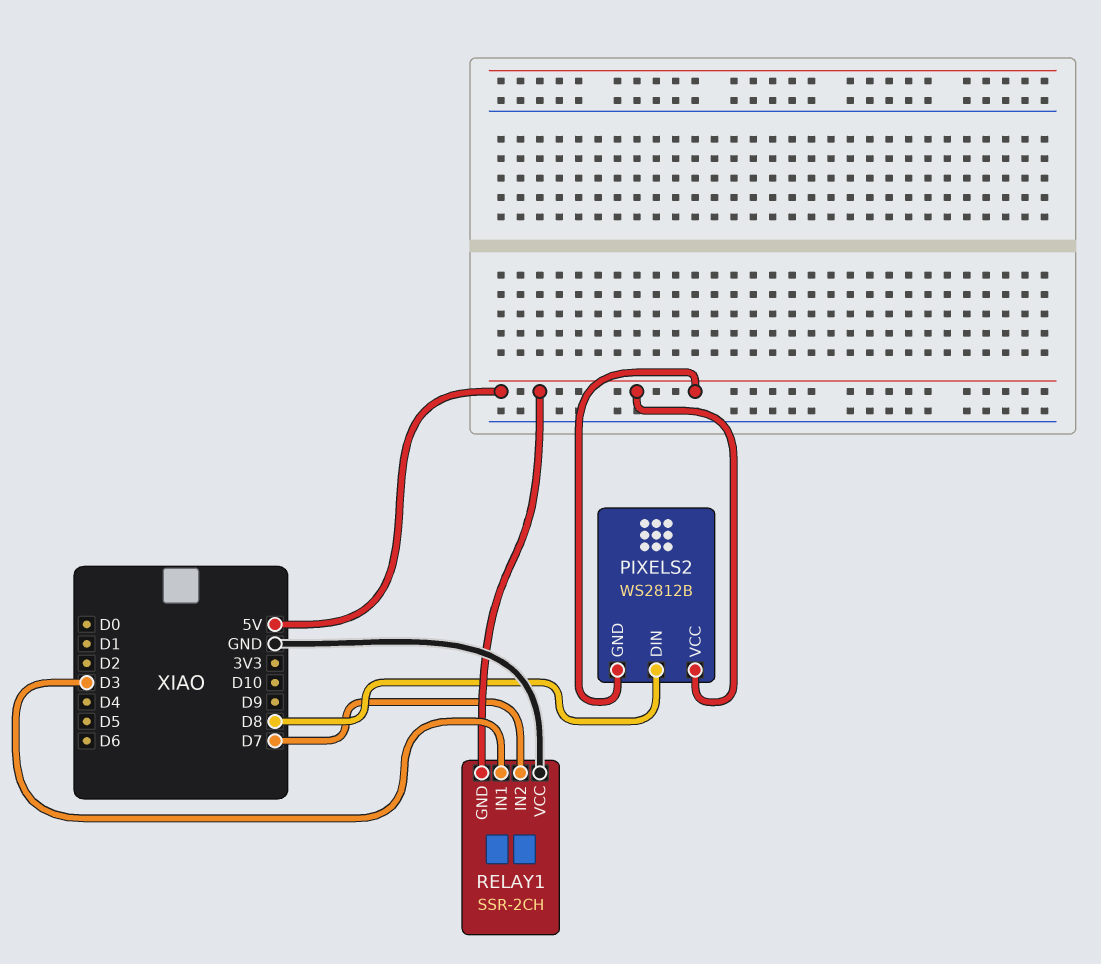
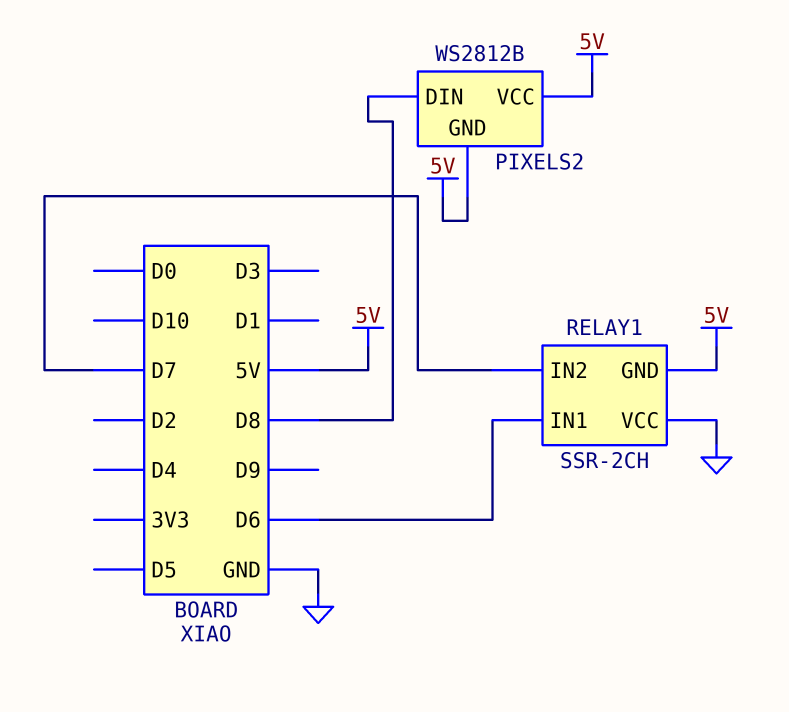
RELAY1 pin IN1: D3 -> D6

